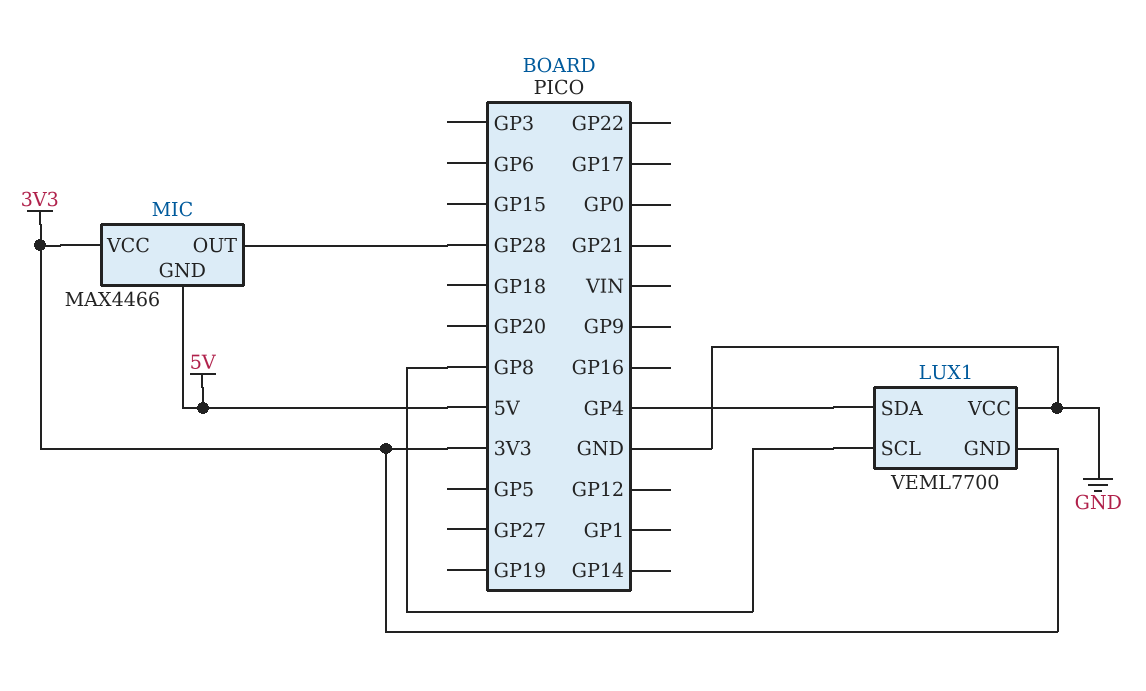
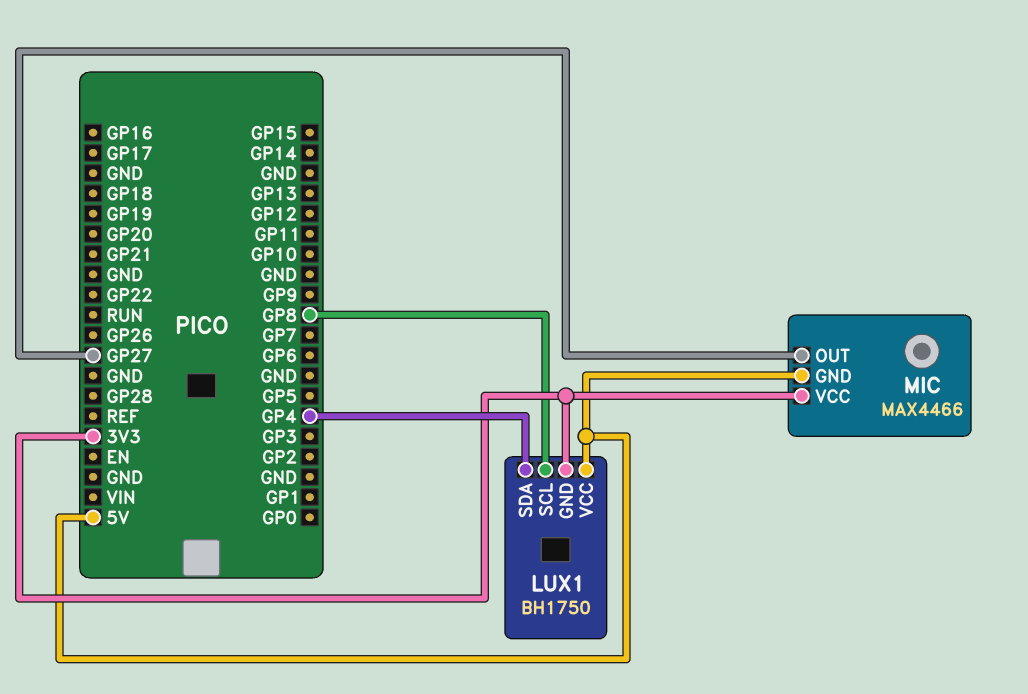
LUX1: VEML7700 -> BH1750
LUX1 pin VCC: GND -> 5V
MIC pin OUT: GP28 -> GP27

